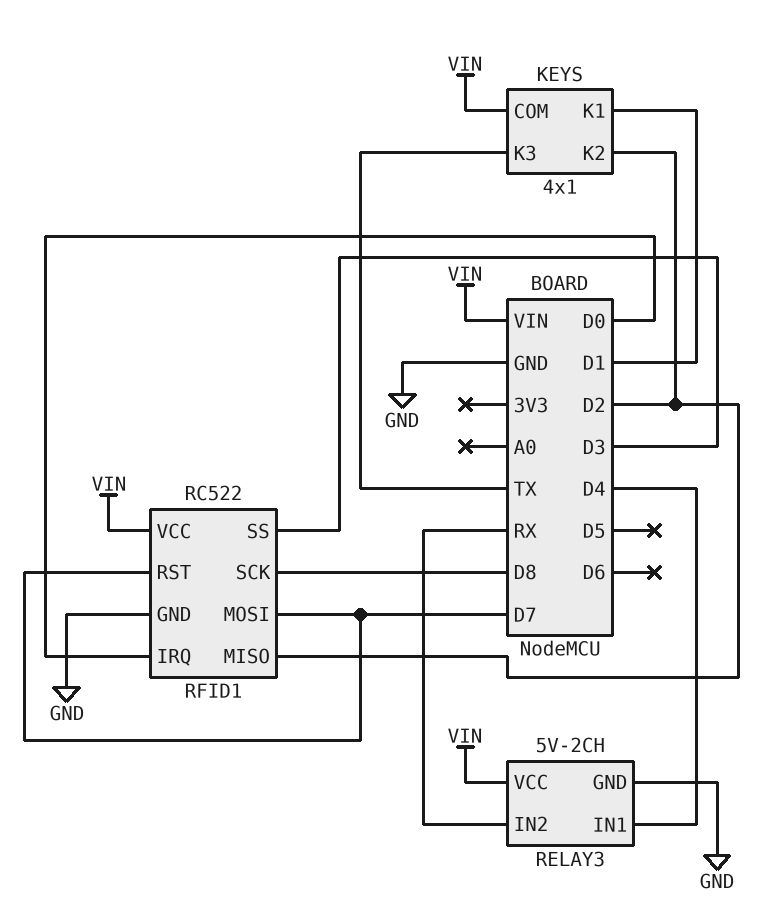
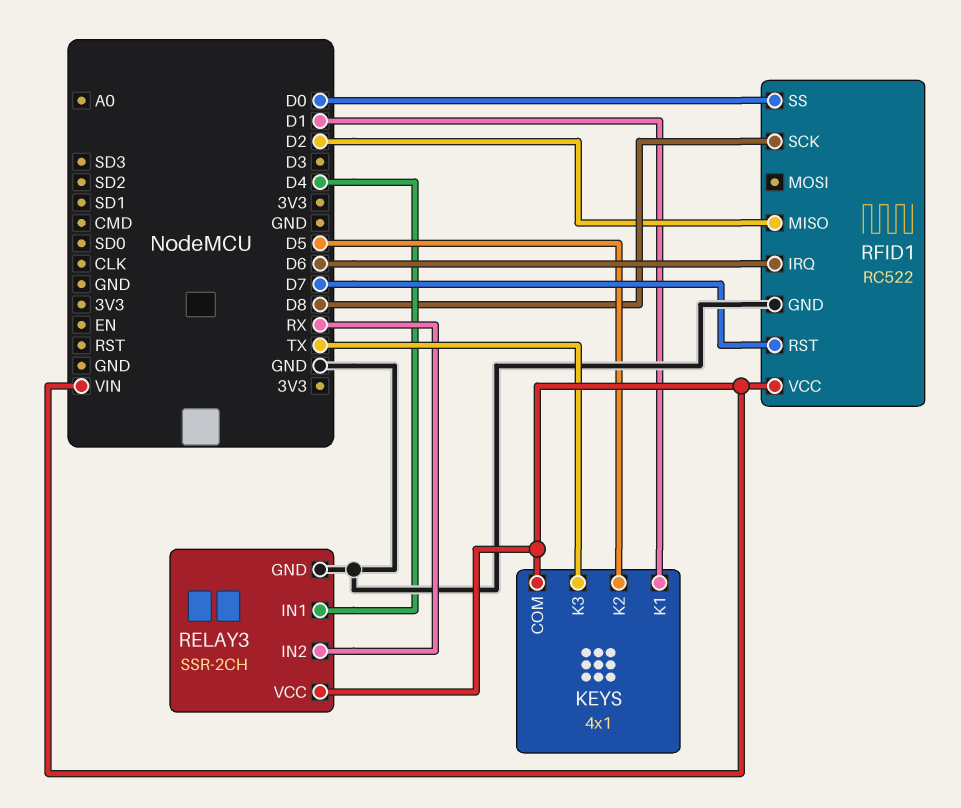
KEYS pin K2: D2 -> D5
RELAY3: 5V-2CH -> SSR-2CH
RFID1 pin IRQ: D0 -> D6
RFID1 pin MOSI: D7 -> none
RFID1 pin SS: D3 -> D0

